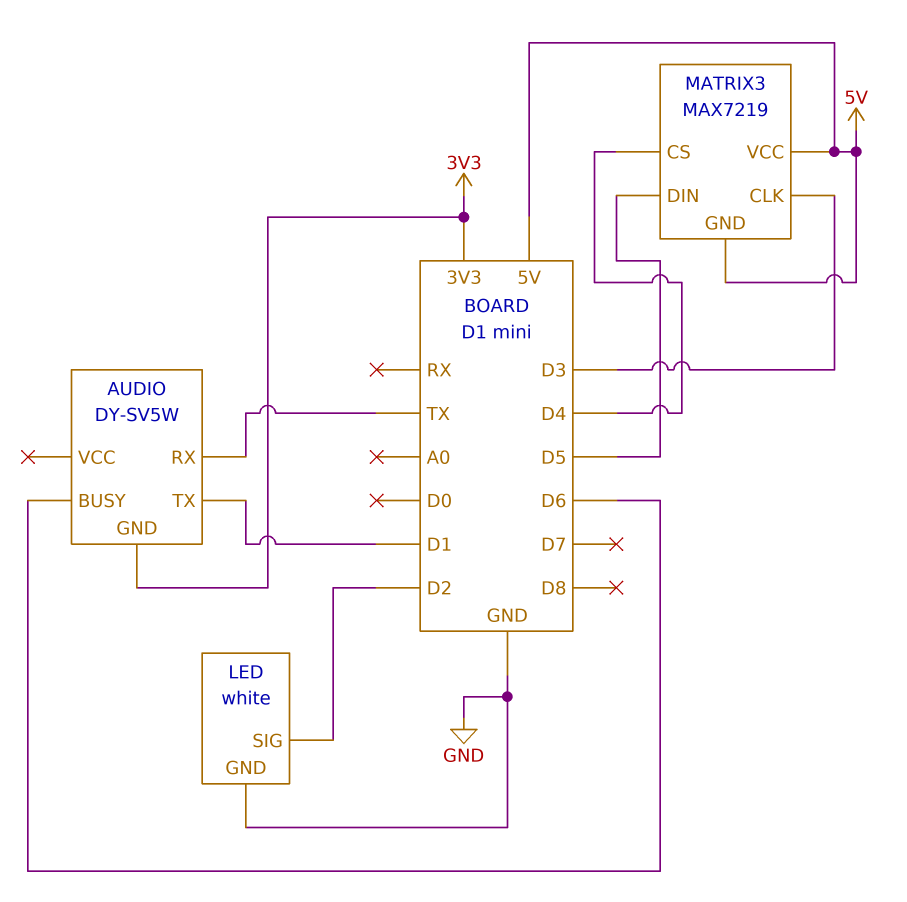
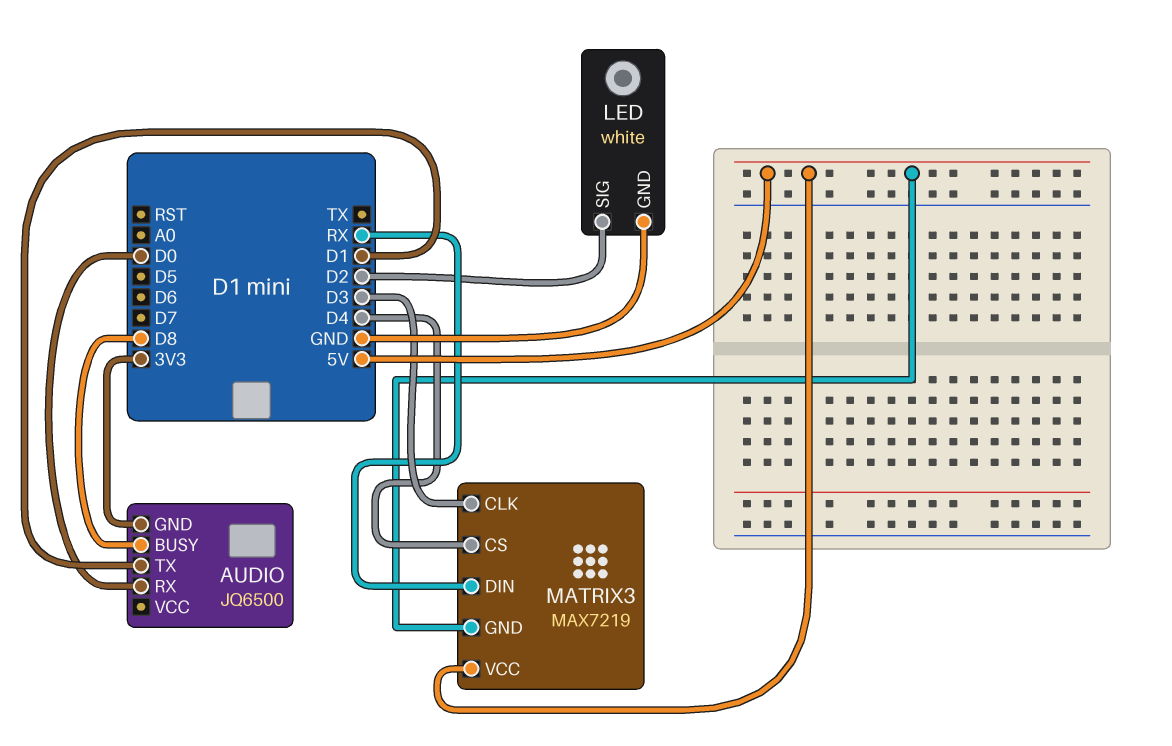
AUDIO: DY-SV5W -> JQ6500
AUDIO pin BUSY: D6 -> D8
AUDIO pin RX: TX -> D0
MATRIX3 pin DIN: D5 -> RX

